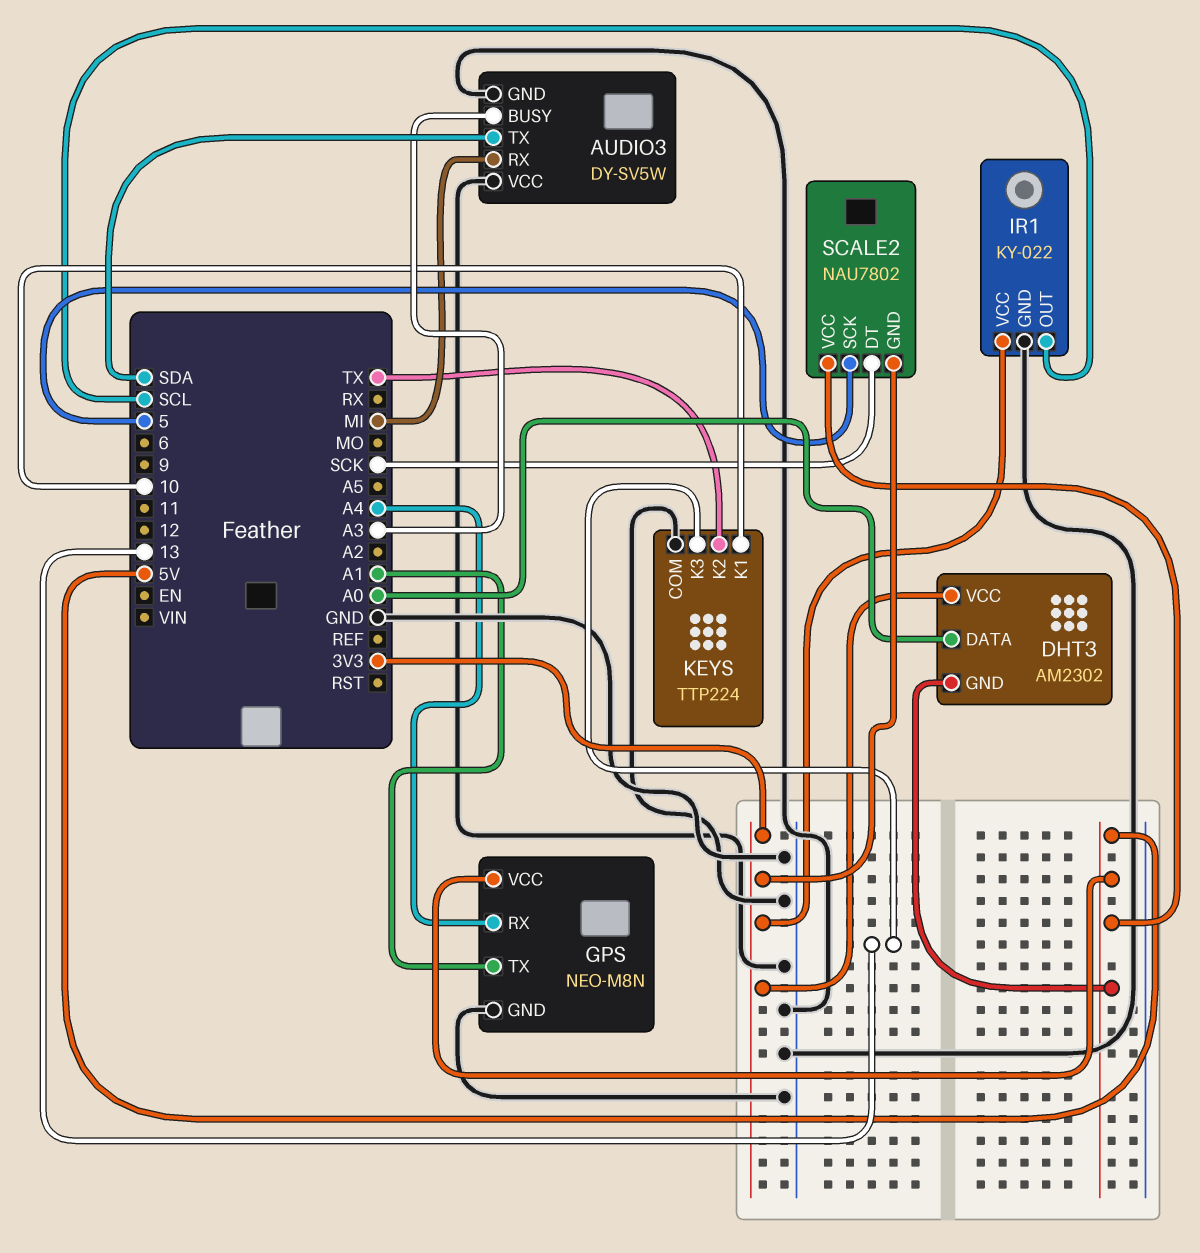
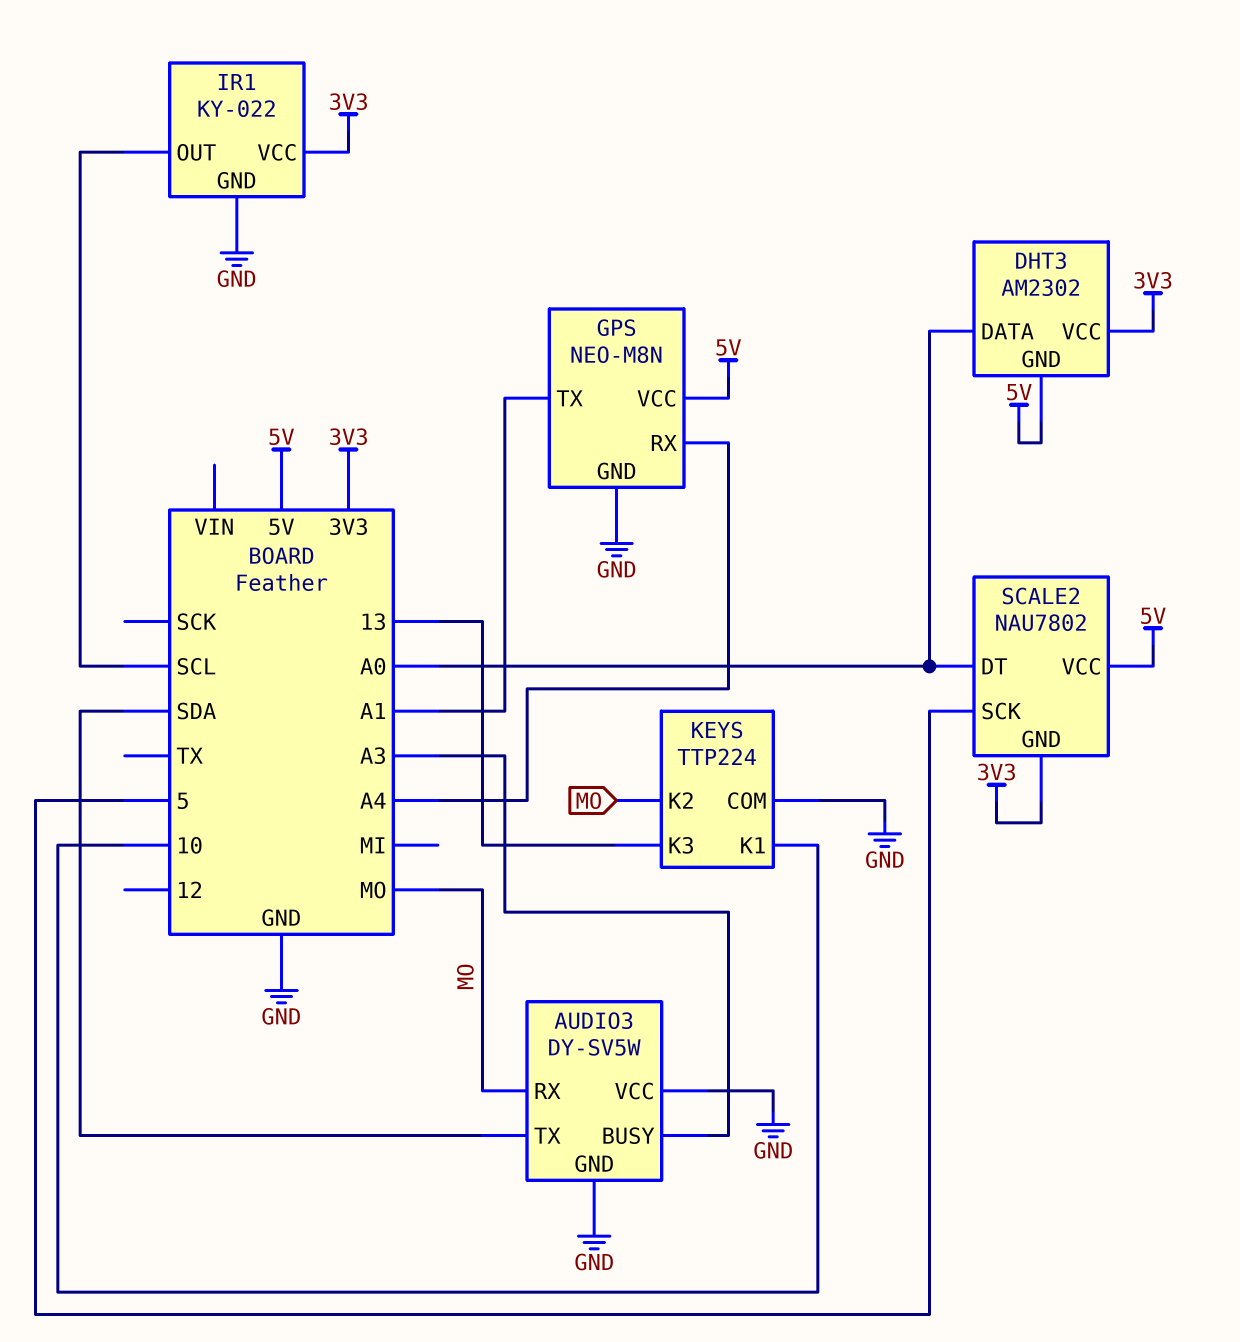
AUDIO3 pin RX: MI -> MO
KEYS pin K2: TX -> MO
SCALE2 pin DT: SCK -> A0

